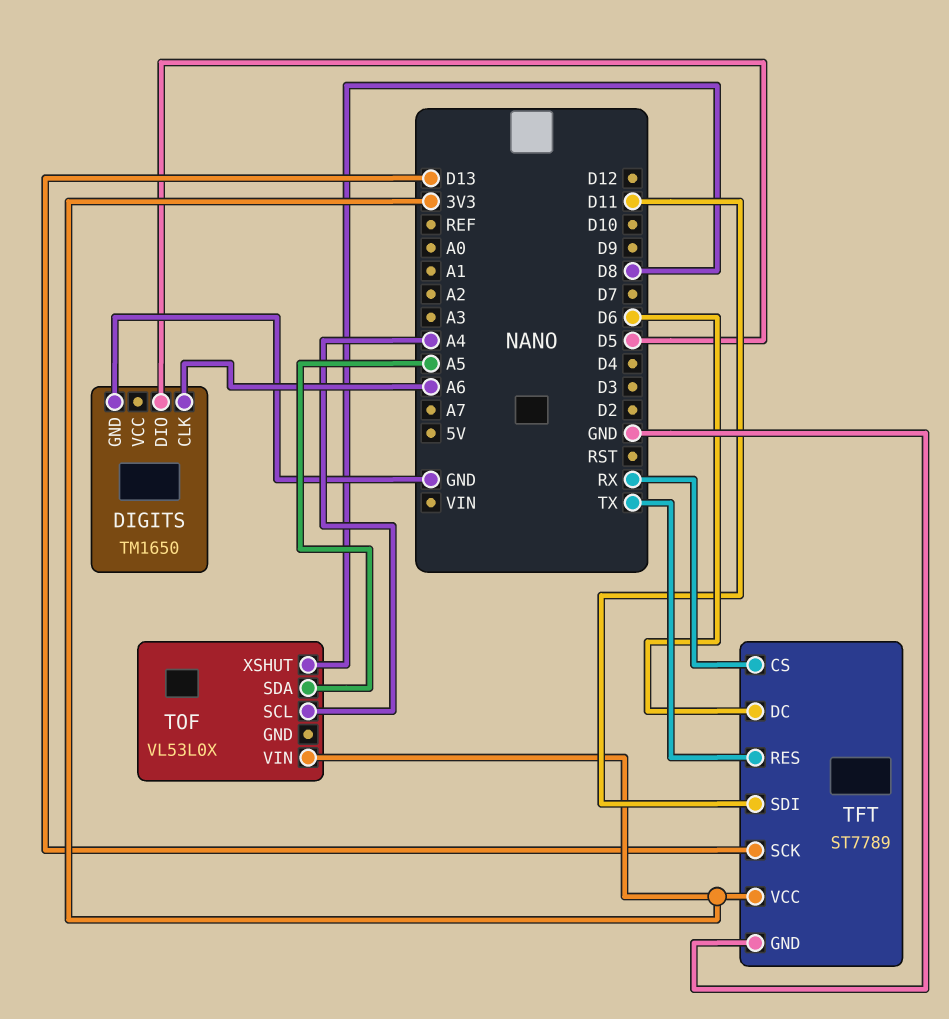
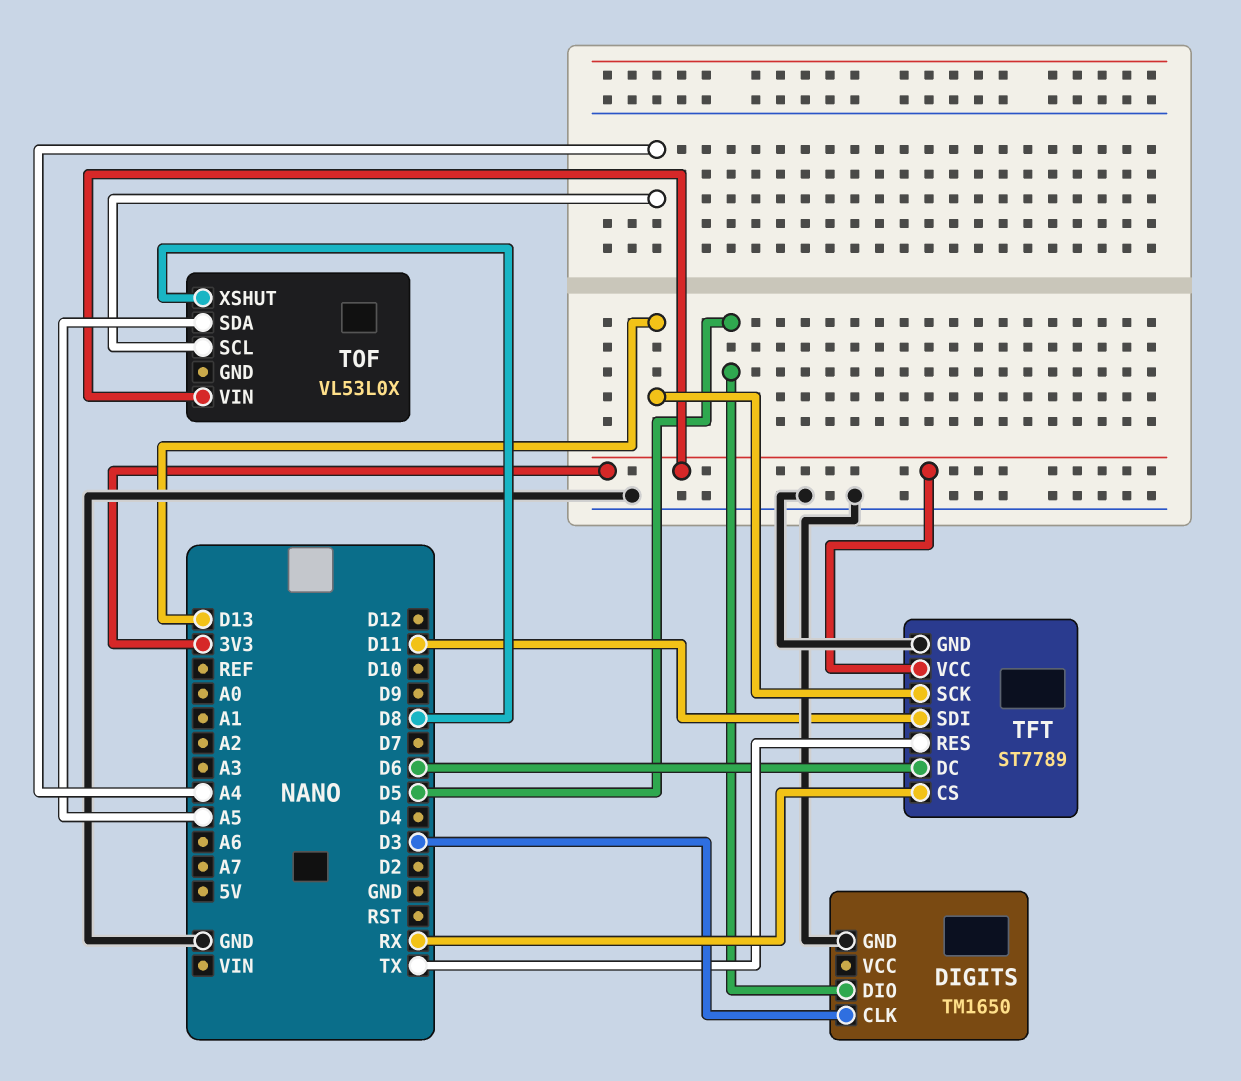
DIGITS pin CLK: A6 -> D3

